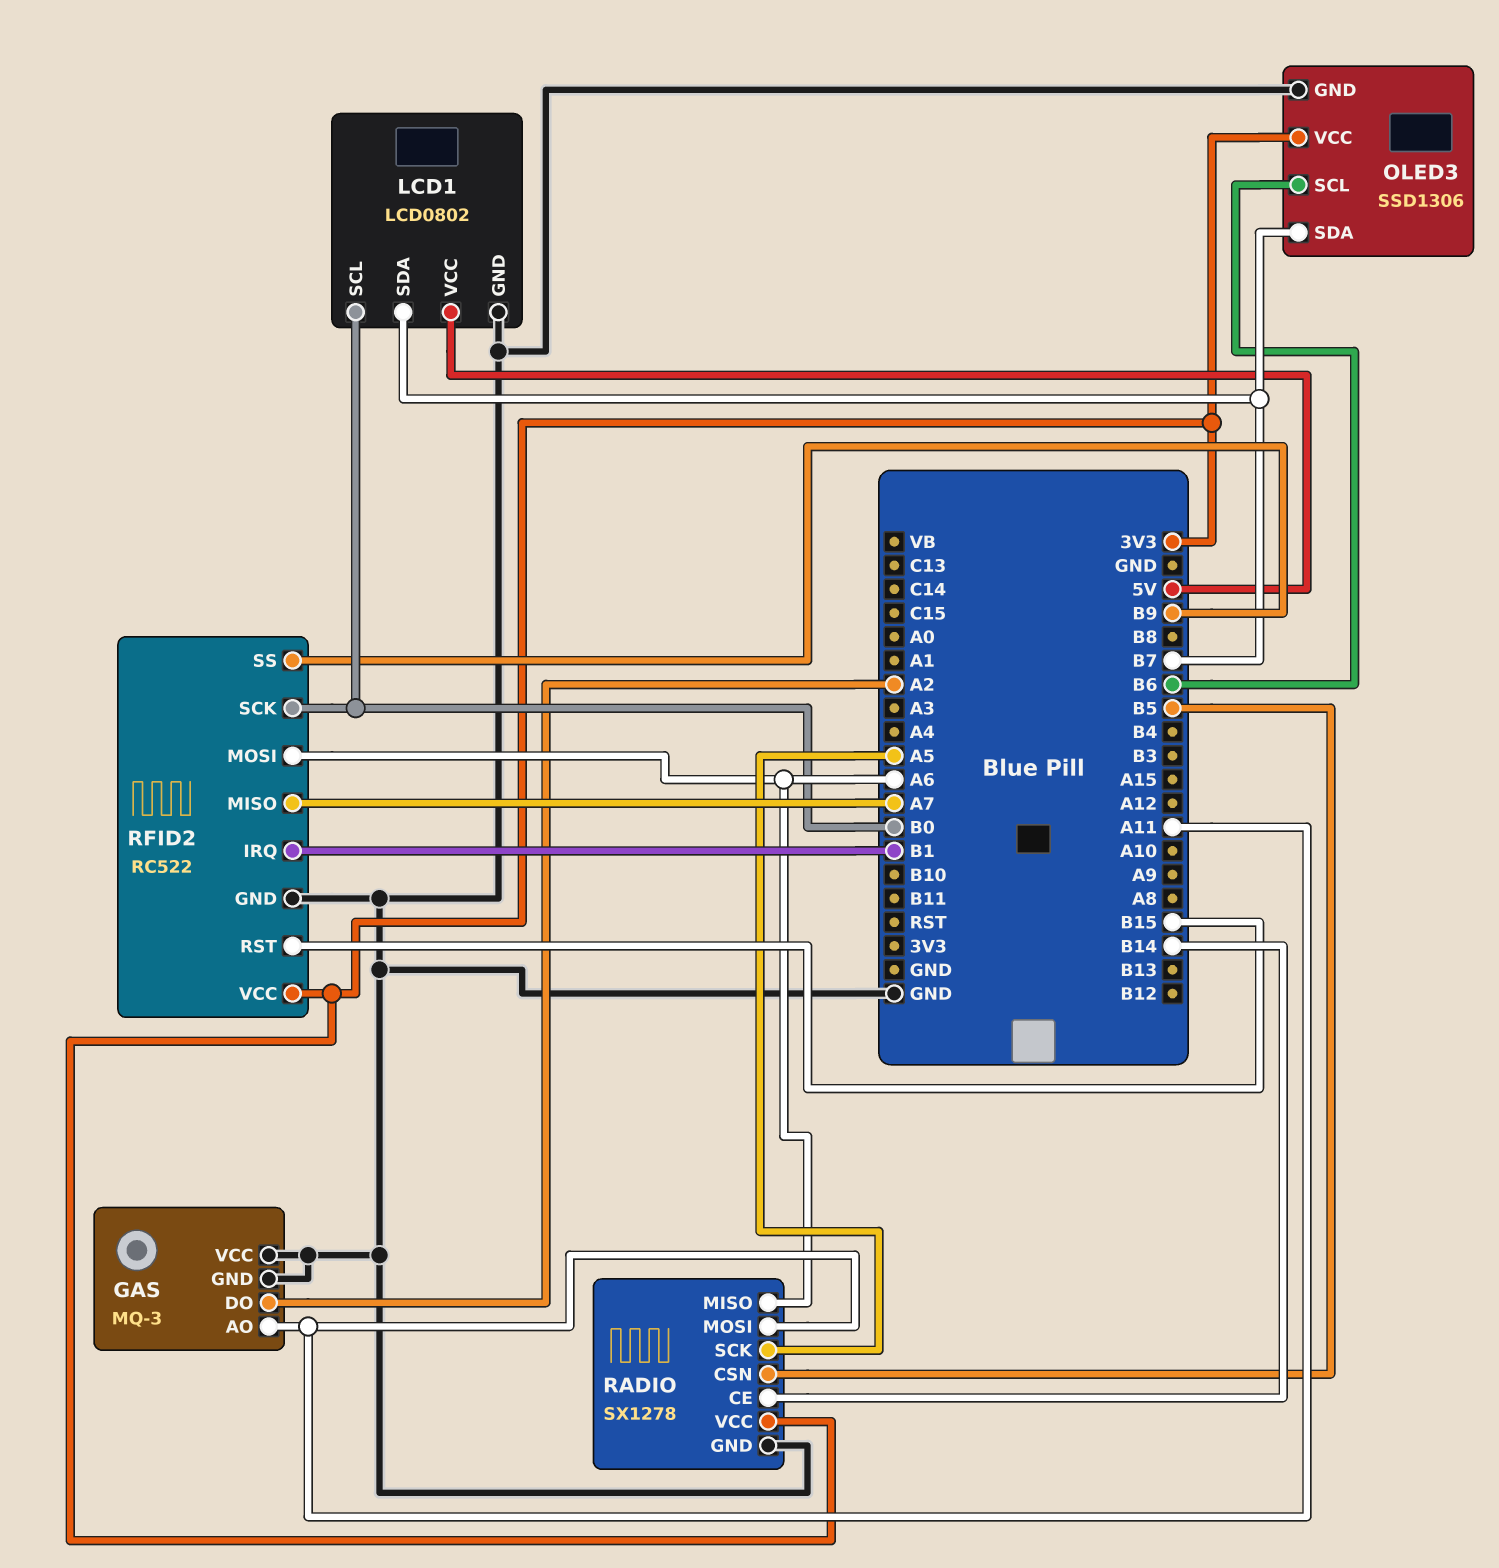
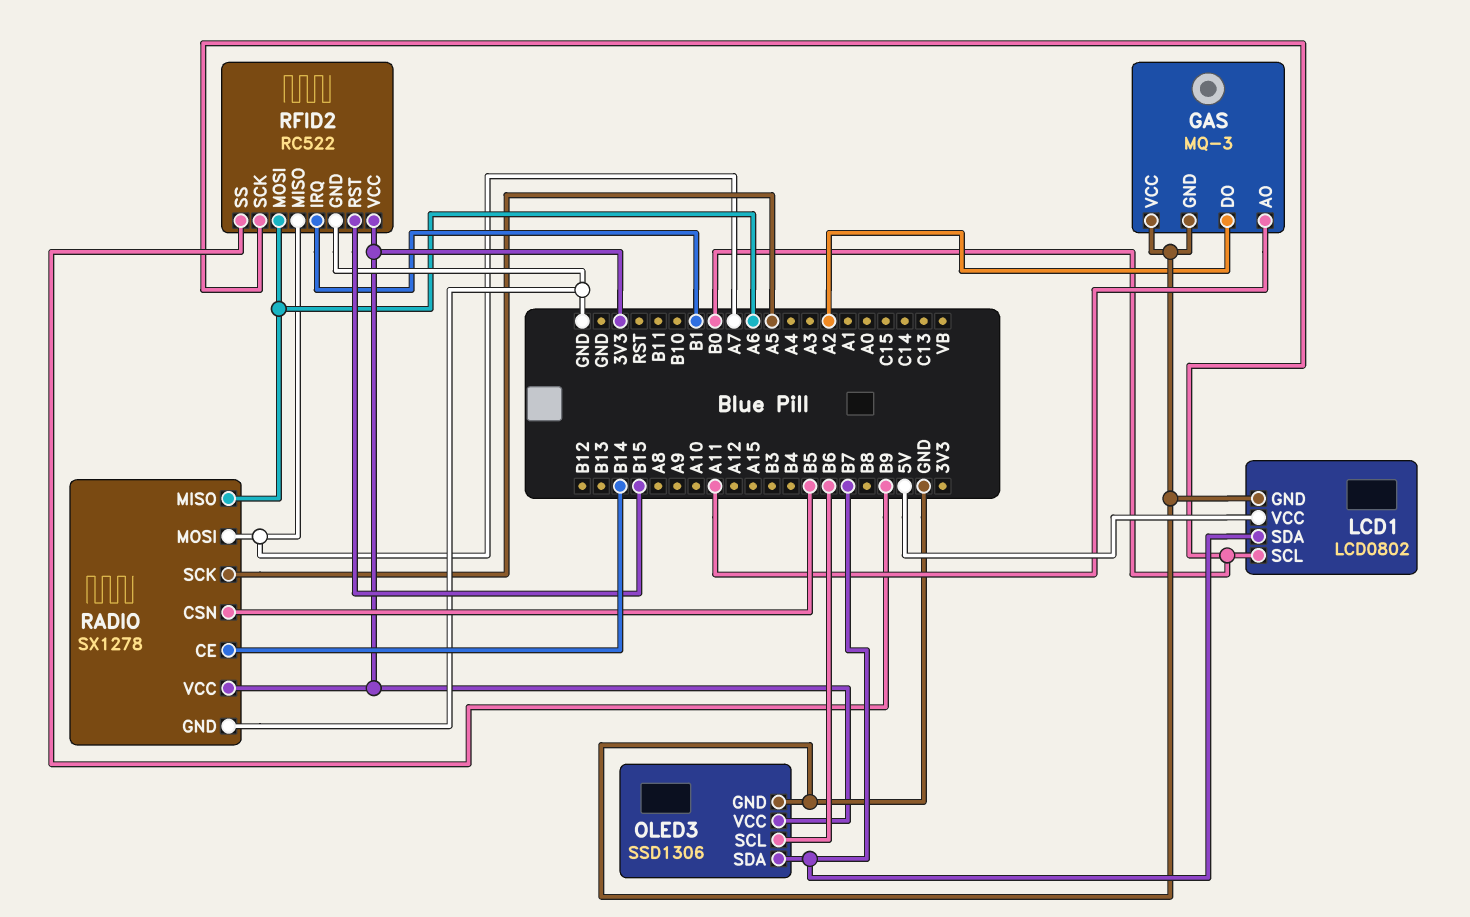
RADIO pin MOSI: A11 -> A7

